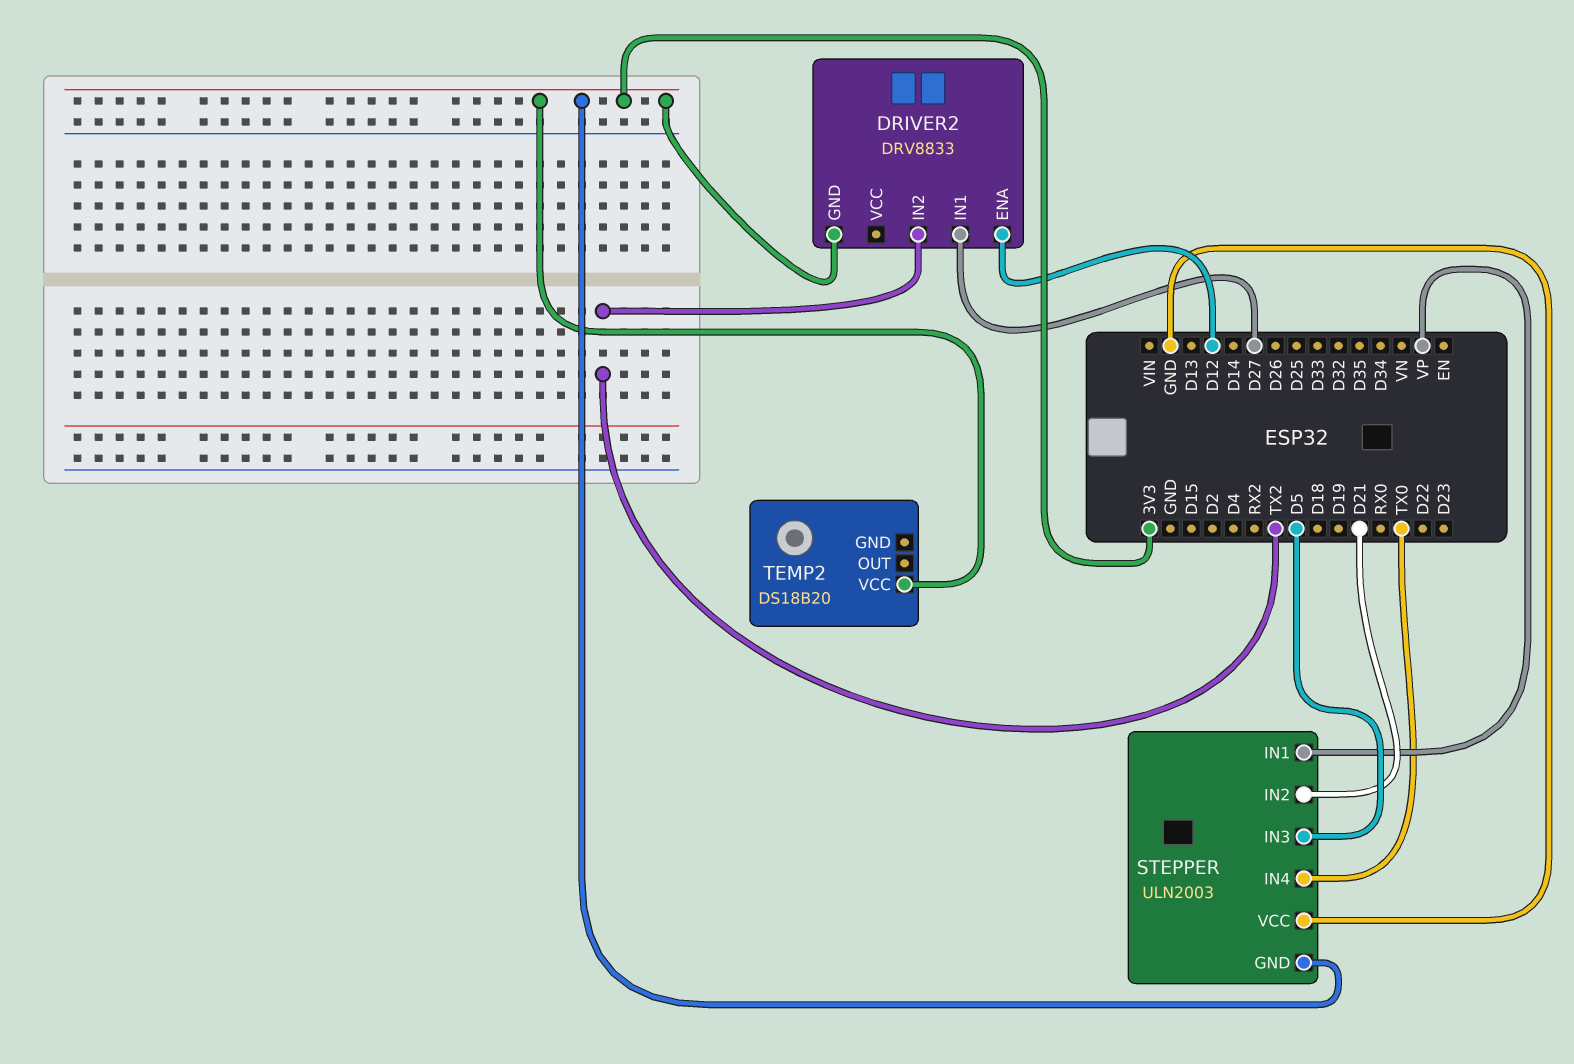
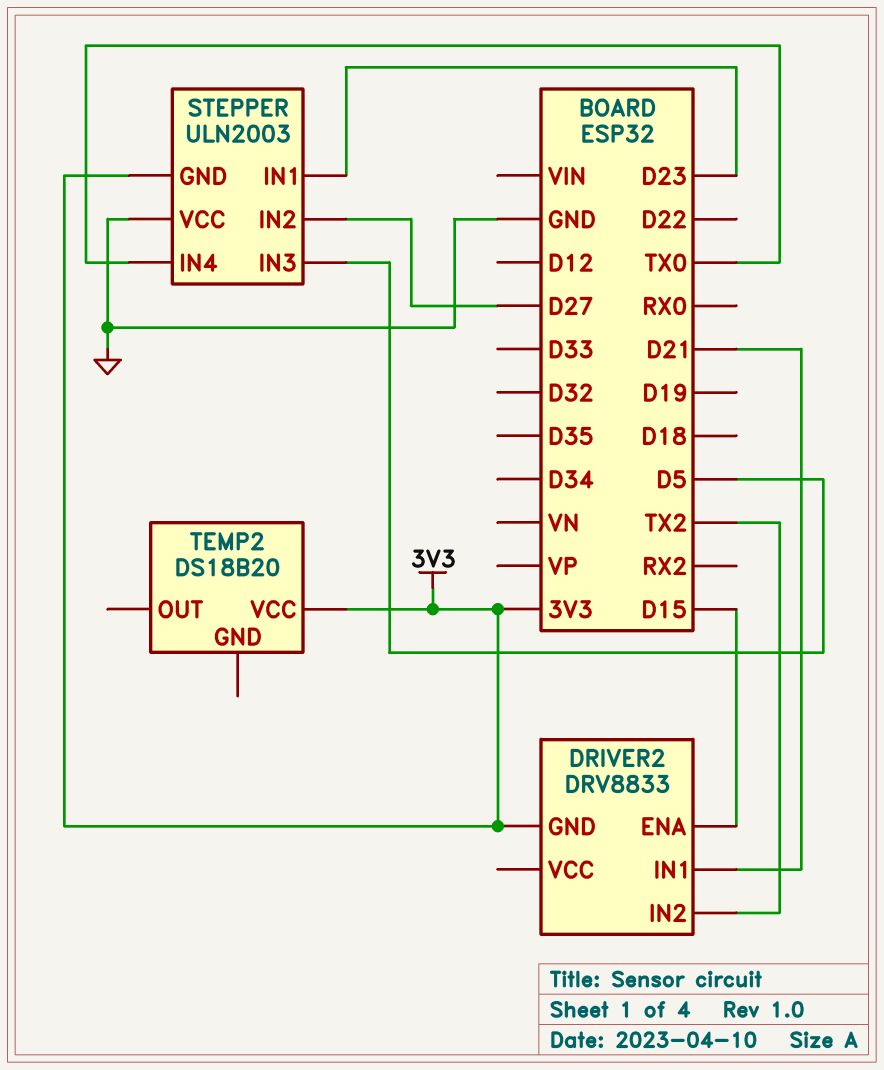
DRIVER2 pin ENA: D12 -> D15
DRIVER2 pin IN1: D27 -> D21
STEPPER pin IN1: VP -> D23
STEPPER pin IN2: D21 -> D27

